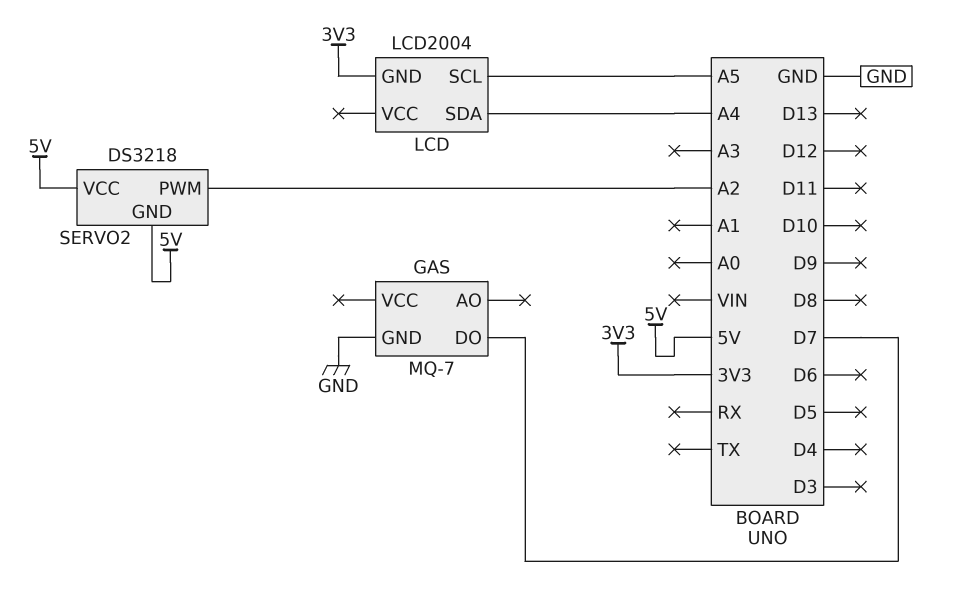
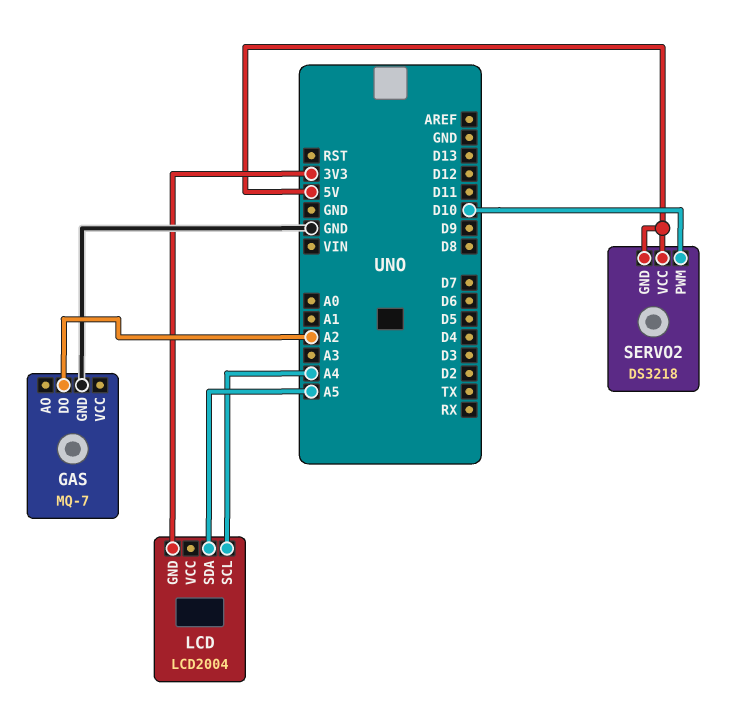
GAS pin DO: D7 -> A2
LCD pin SCL: A5 -> A4
LCD pin SDA: A4 -> A5
SERVO2 pin PWM: A2 -> D10

